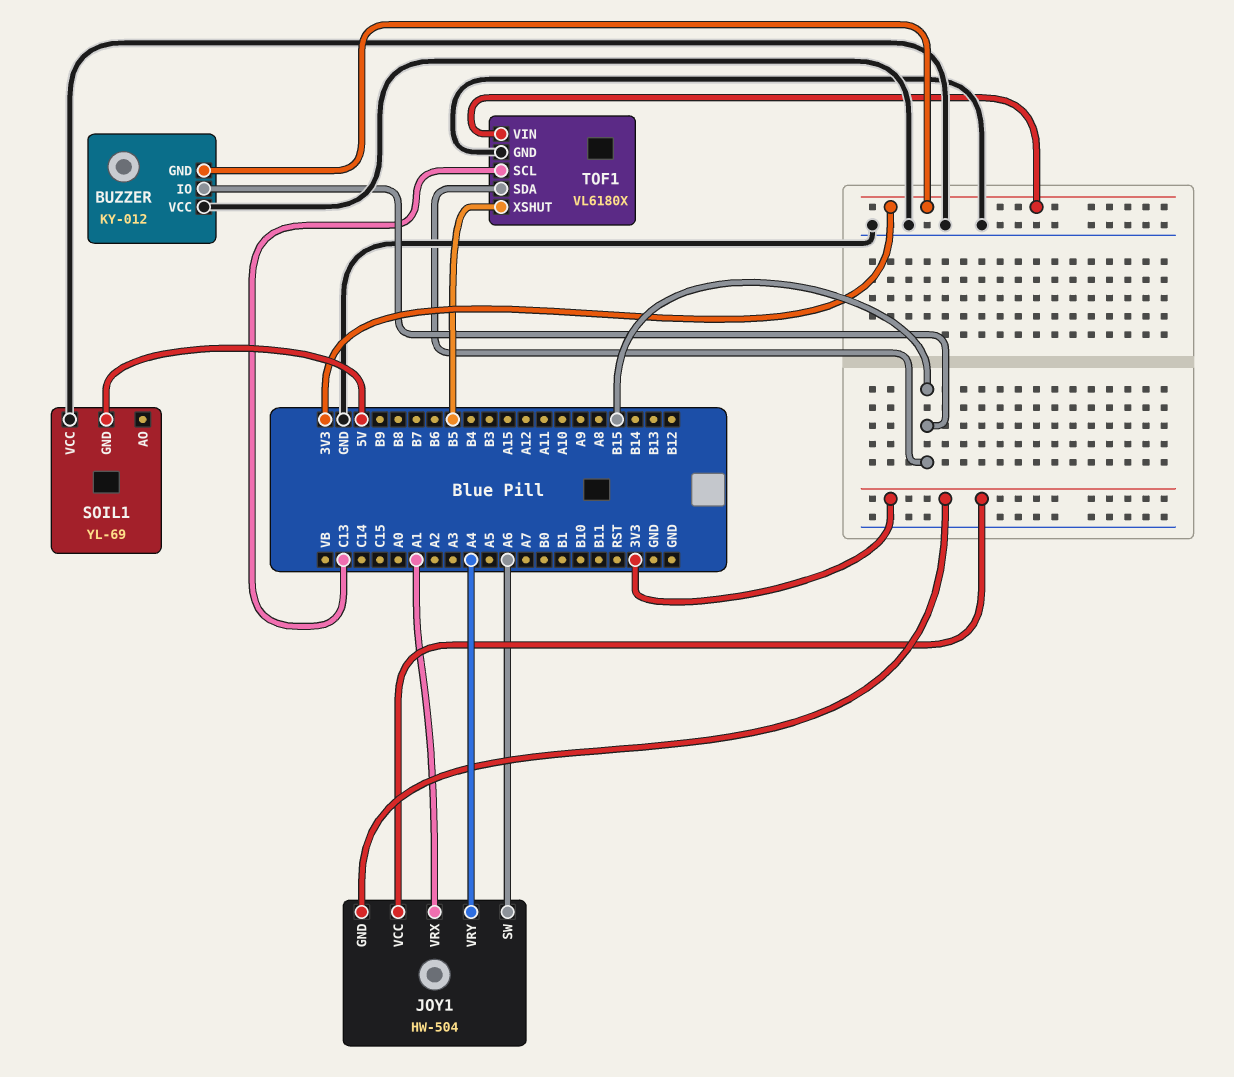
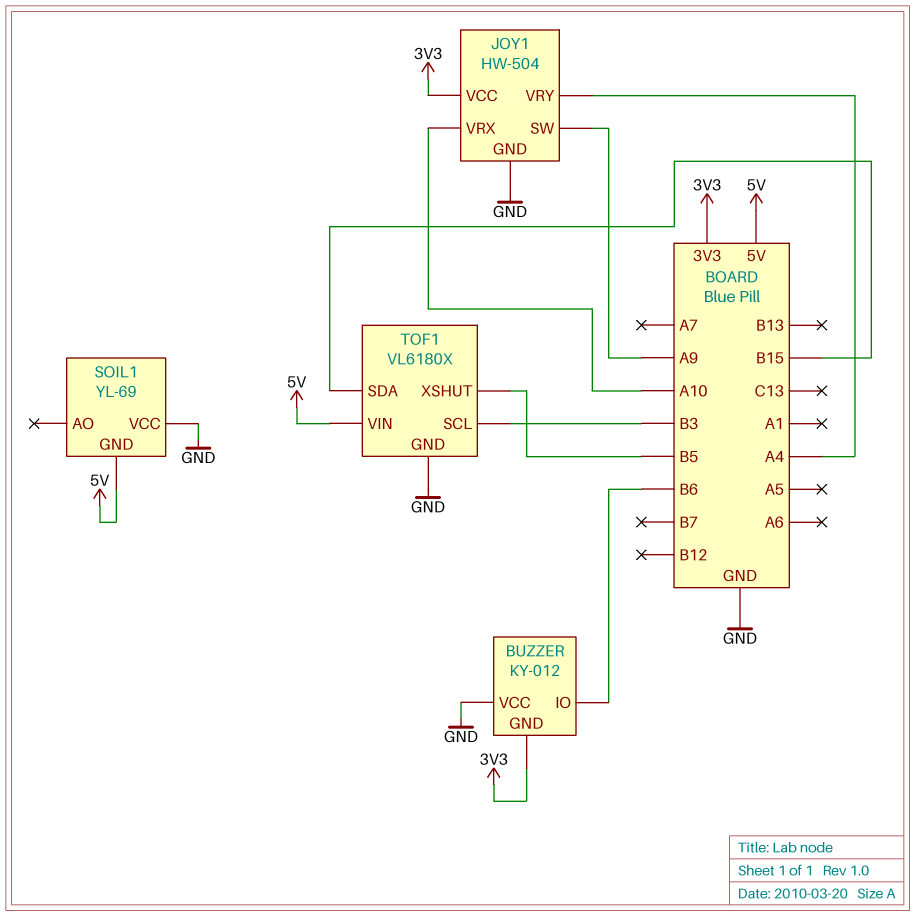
BUZZER pin IO: B15 -> B6
JOY1 pin GND: 3V3 -> GND
JOY1 pin SW: A6 -> A9
JOY1 pin VRX: A1 -> A10
TOF1 pin SCL: C13 -> B3
TOF1 pin VIN: 3V3 -> 5V

